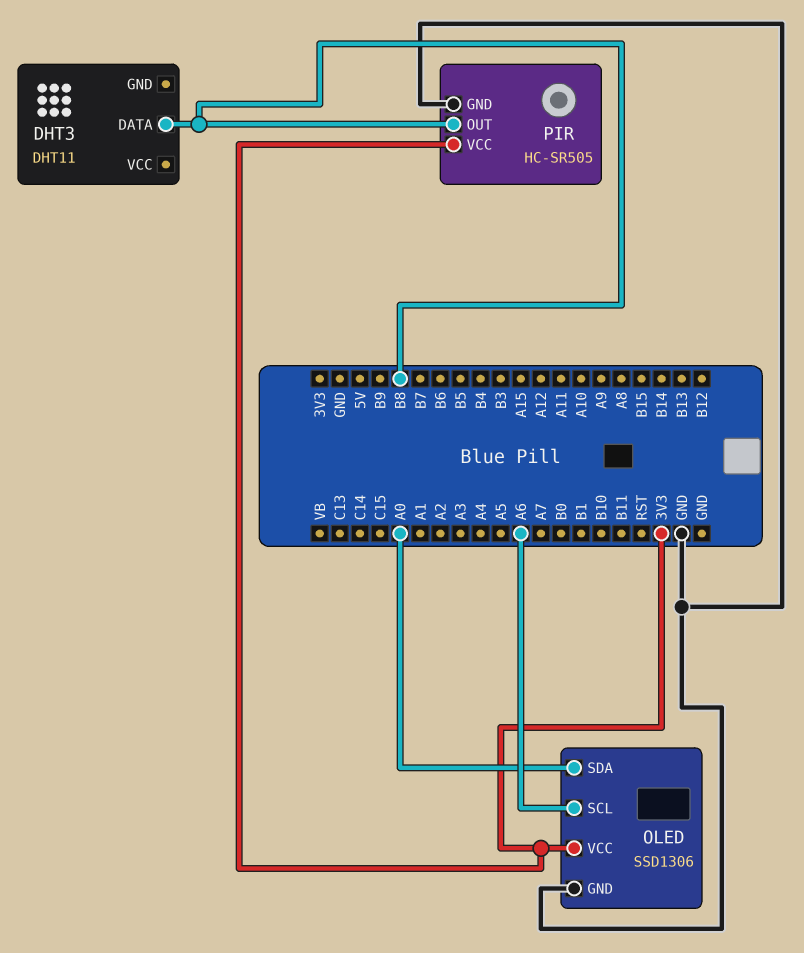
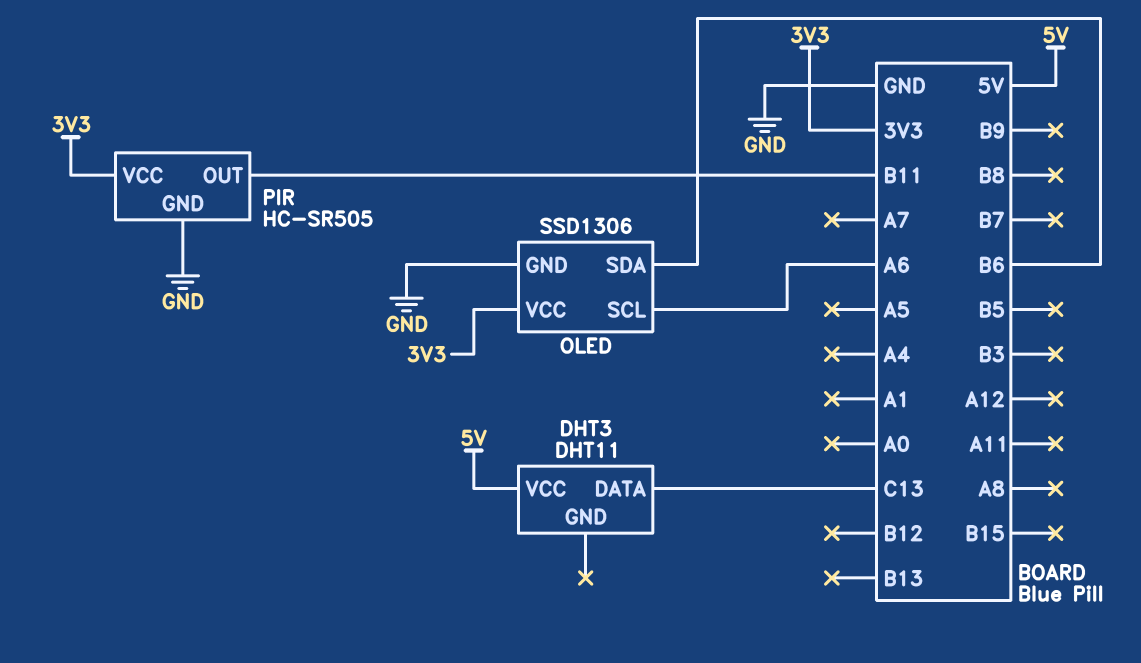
DHT3 pin DATA: B8 -> C13
DHT3 pin VCC: none -> 5V
OLED pin SDA: A0 -> B6
PIR pin OUT: B8 -> B11

